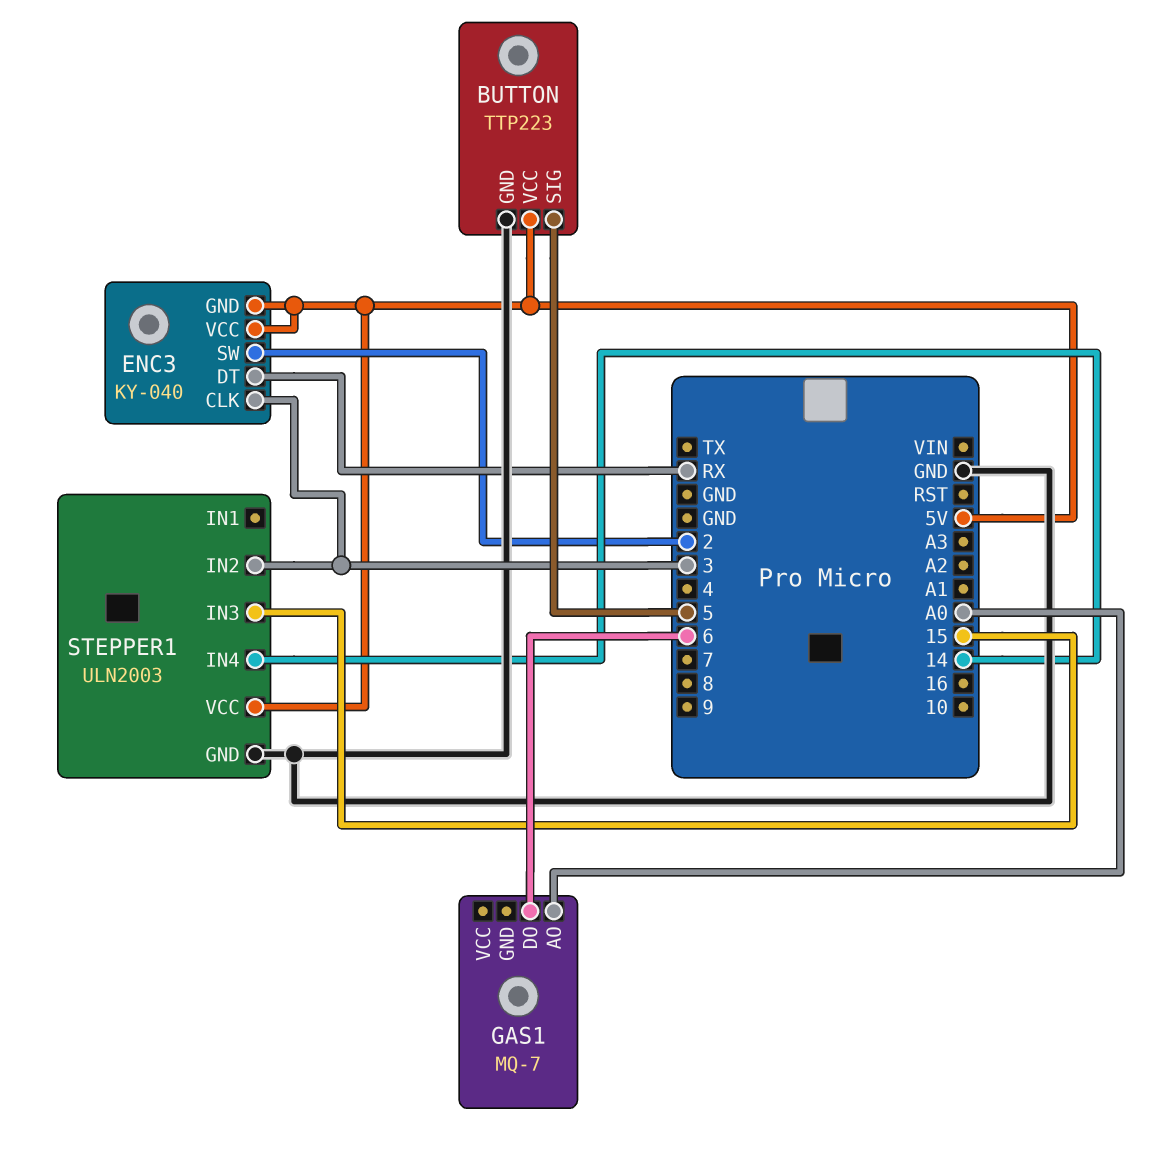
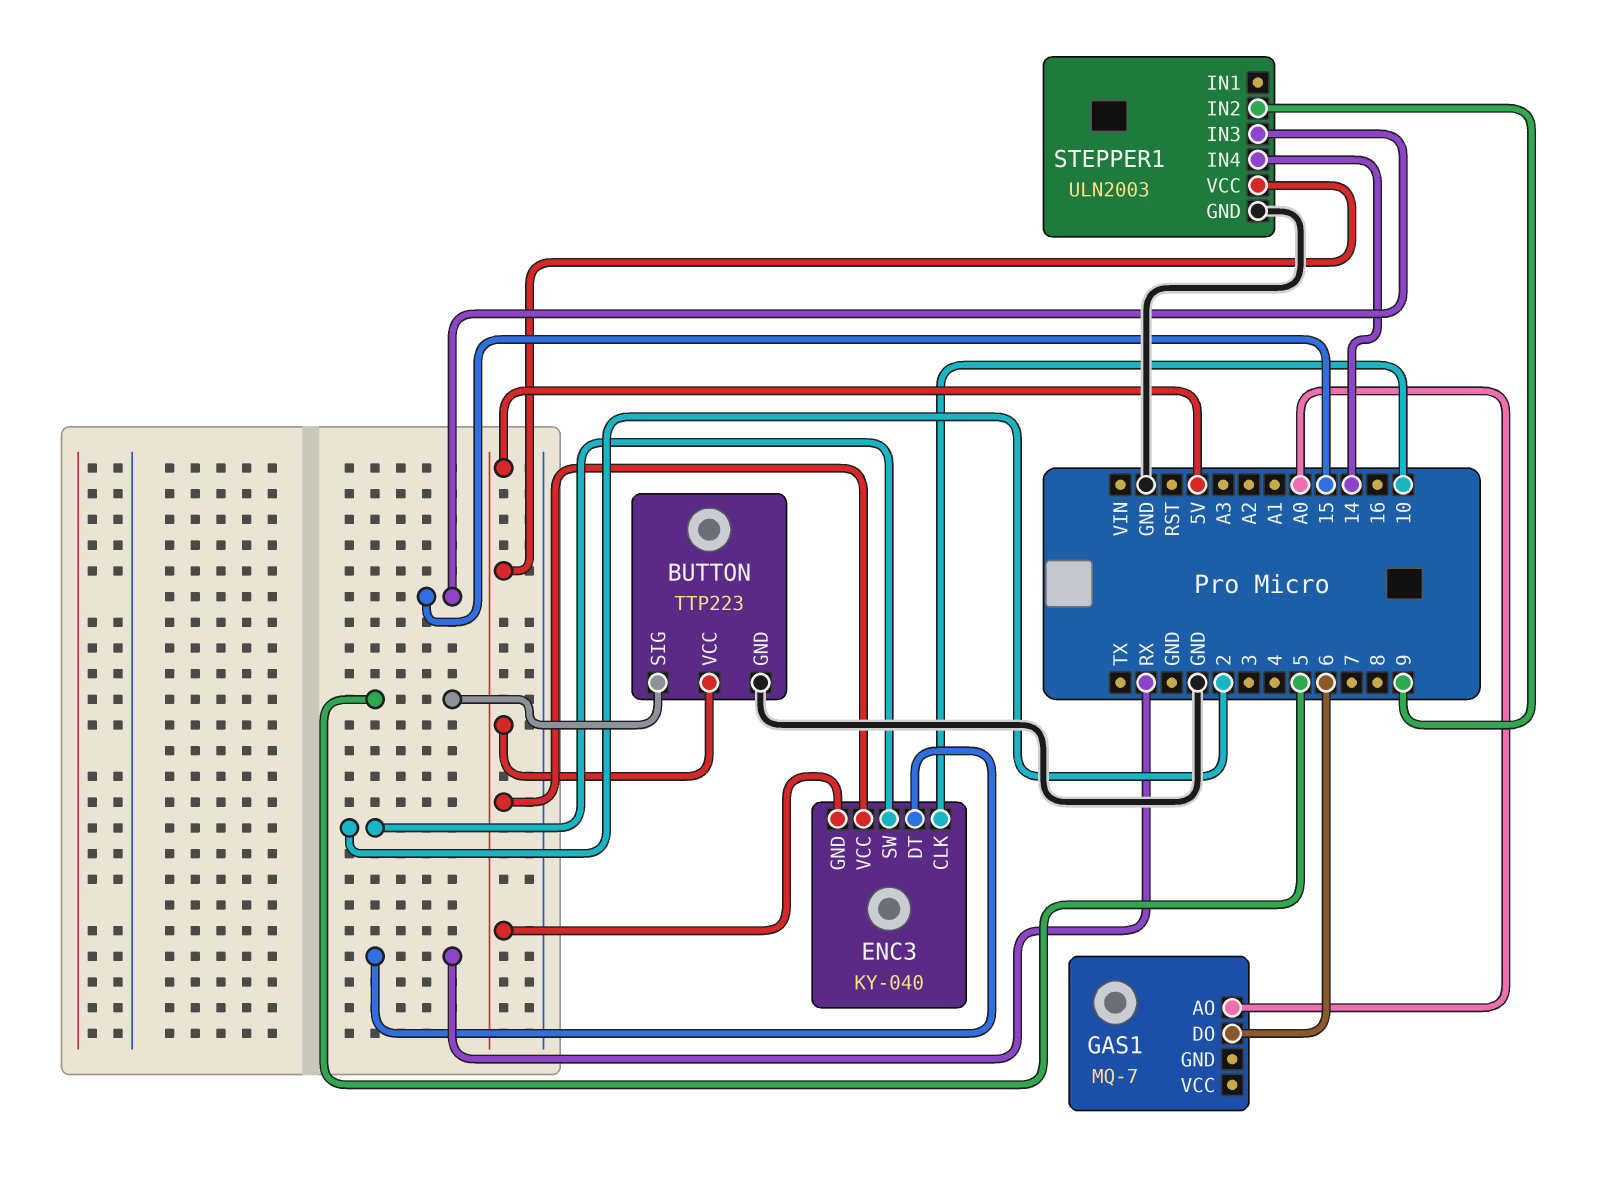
ENC3 pin CLK: 3 -> 10
STEPPER1 pin IN2: 3 -> 9

